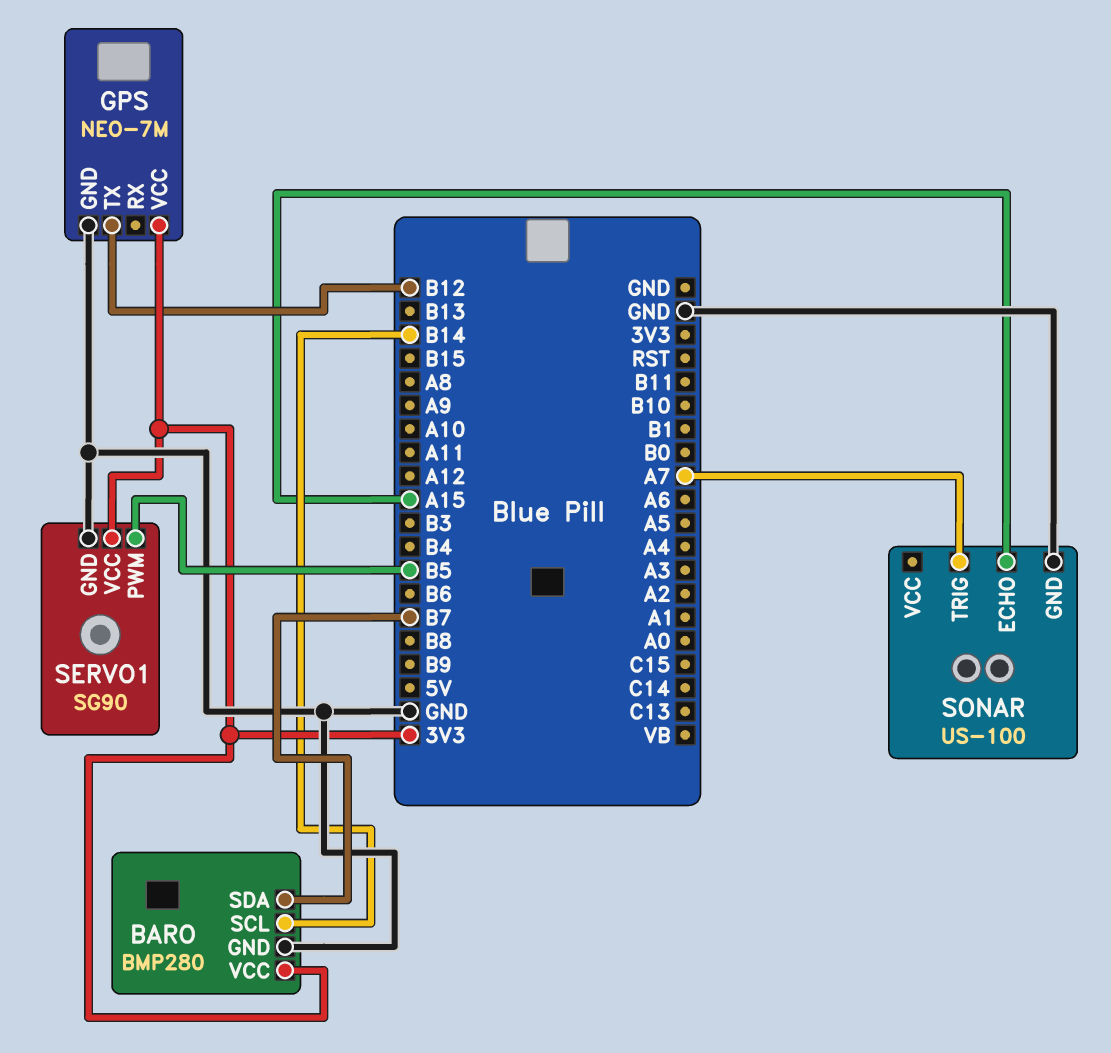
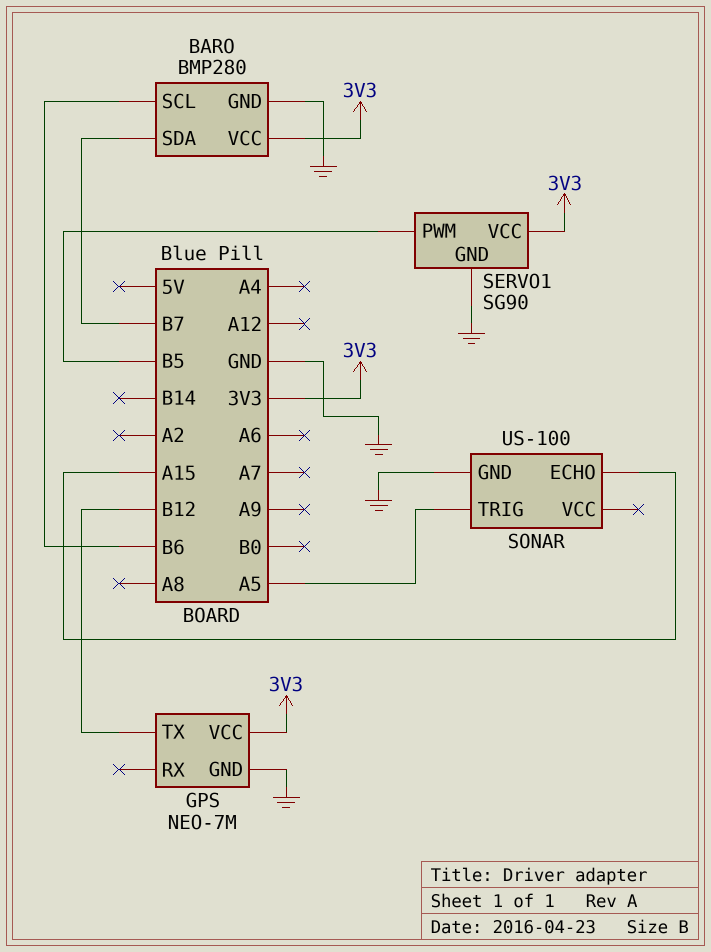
BARO pin SCL: B14 -> B6
SONAR pin TRIG: A7 -> A5

